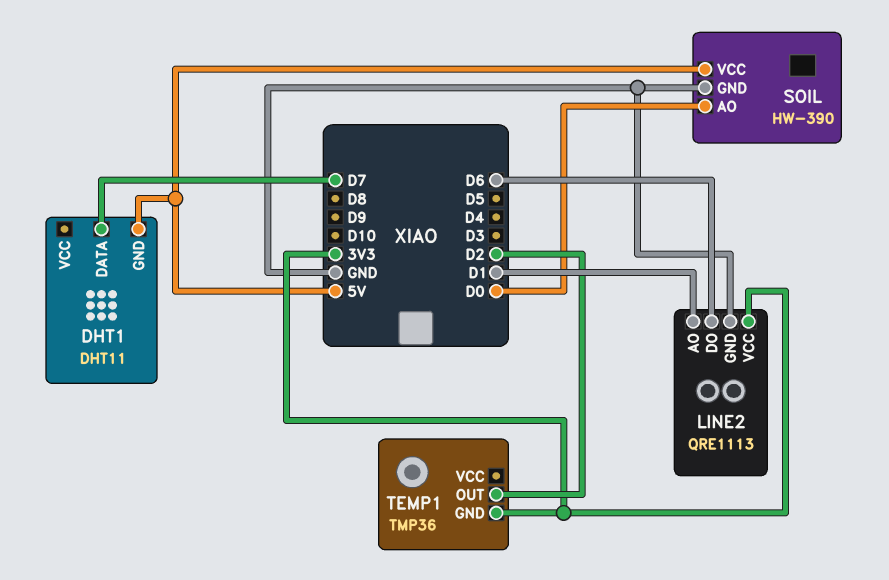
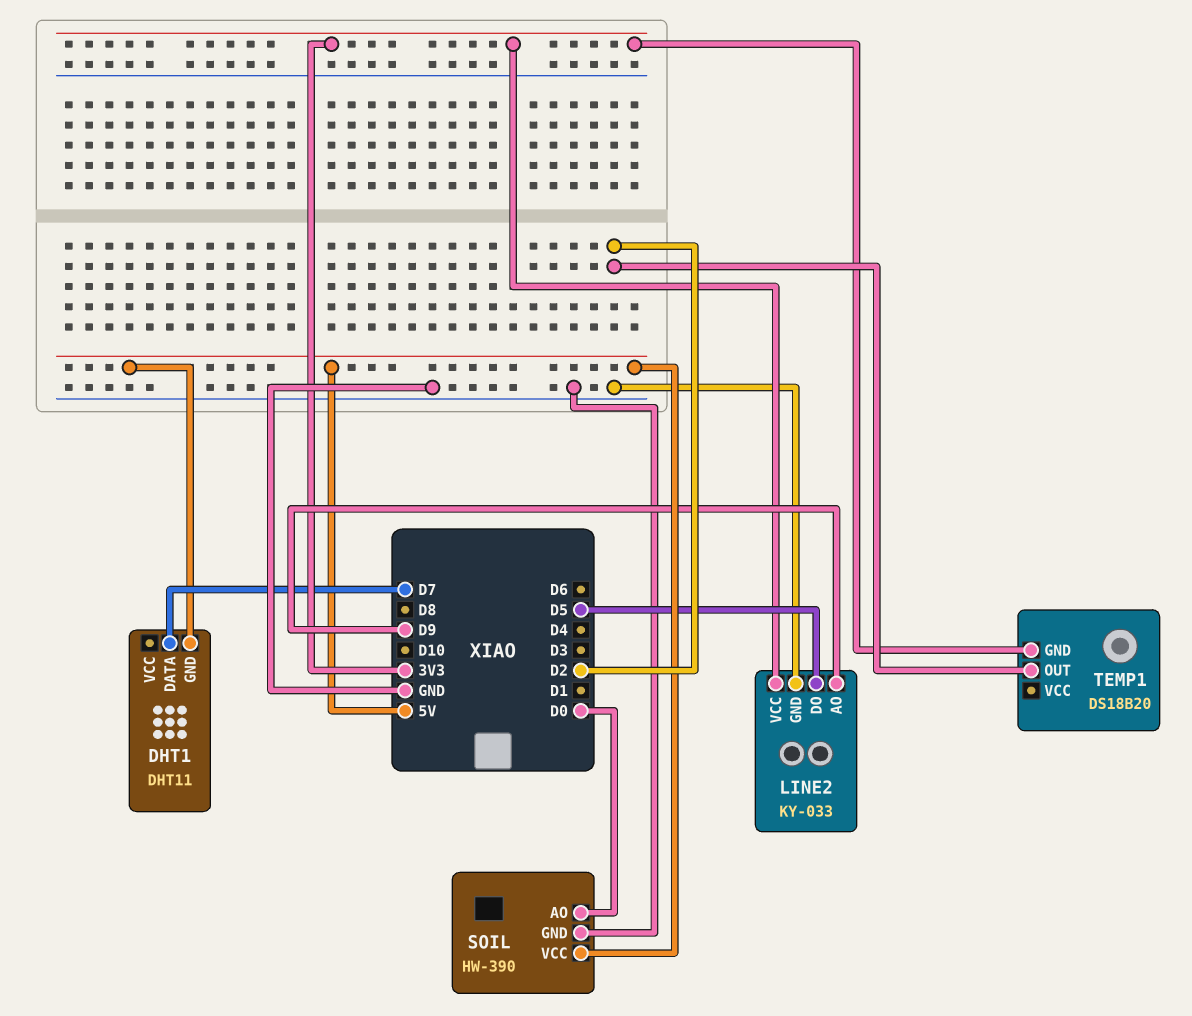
LINE2: QRE1113 -> KY-033
LINE2 pin AO: D1 -> D9
LINE2 pin DO: D6 -> D5
TEMP1: TMP36 -> DS18B20

